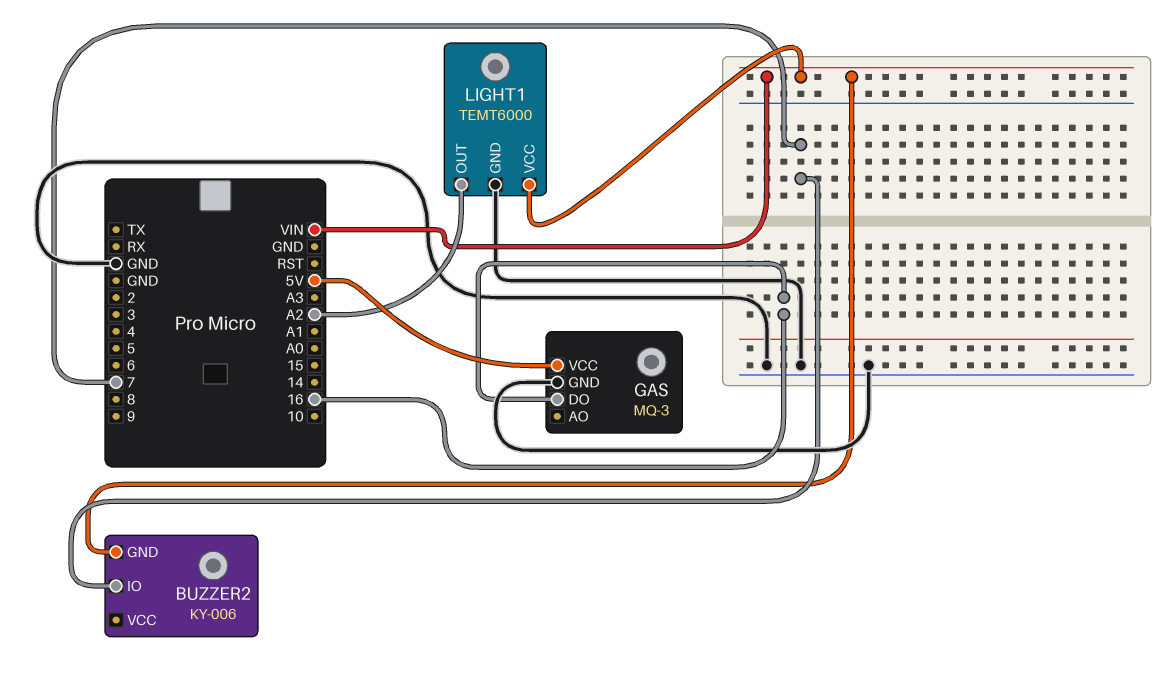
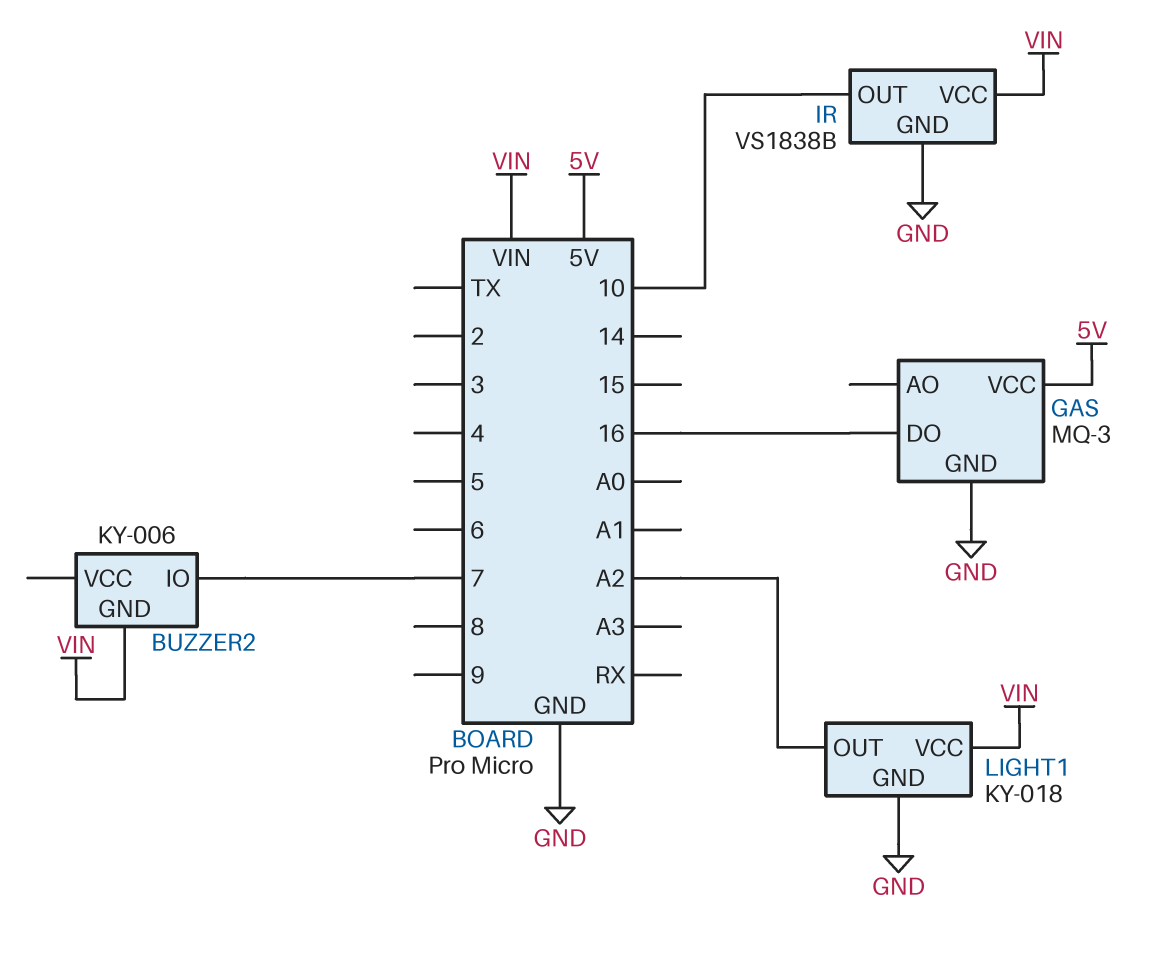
IR: none -> VS1838B
IR pin GND: none -> GND
IR pin OUT: none -> 10
IR pin VCC: none -> VIN
LIGHT1: TEMT6000 -> KY-018

